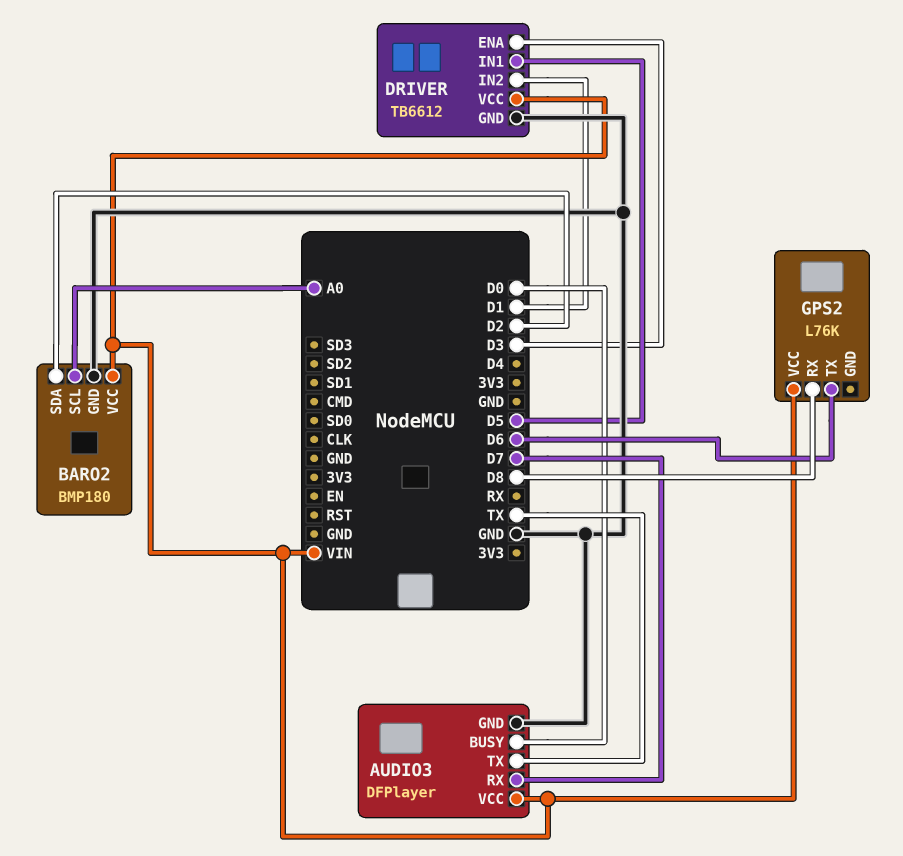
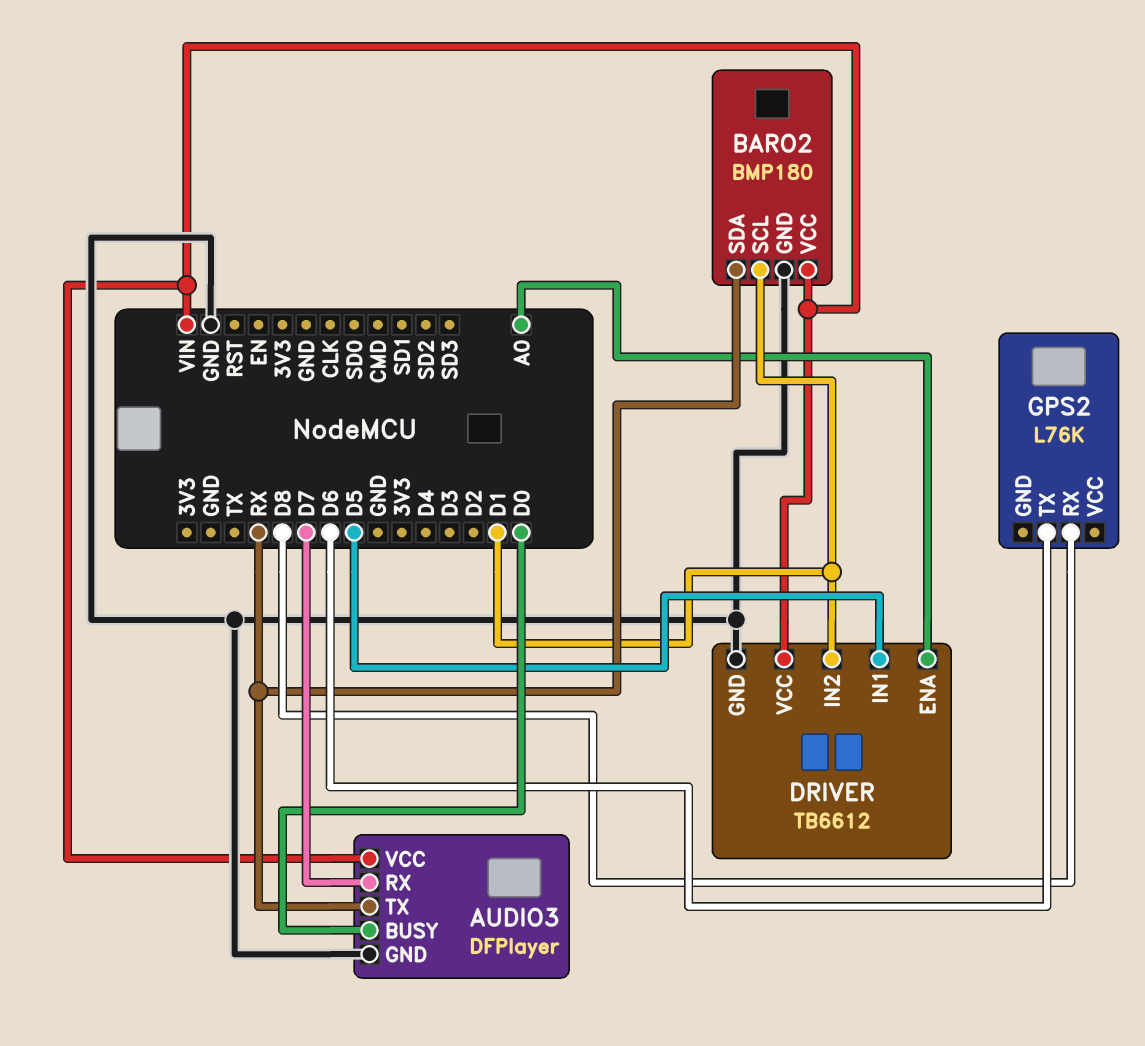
AUDIO3 pin TX: TX -> RX
BARO2 pin SCL: A0 -> D1
BARO2 pin SDA: D2 -> RX
DRIVER pin ENA: D3 -> A0
GPS2 pin VCC: VIN -> none

